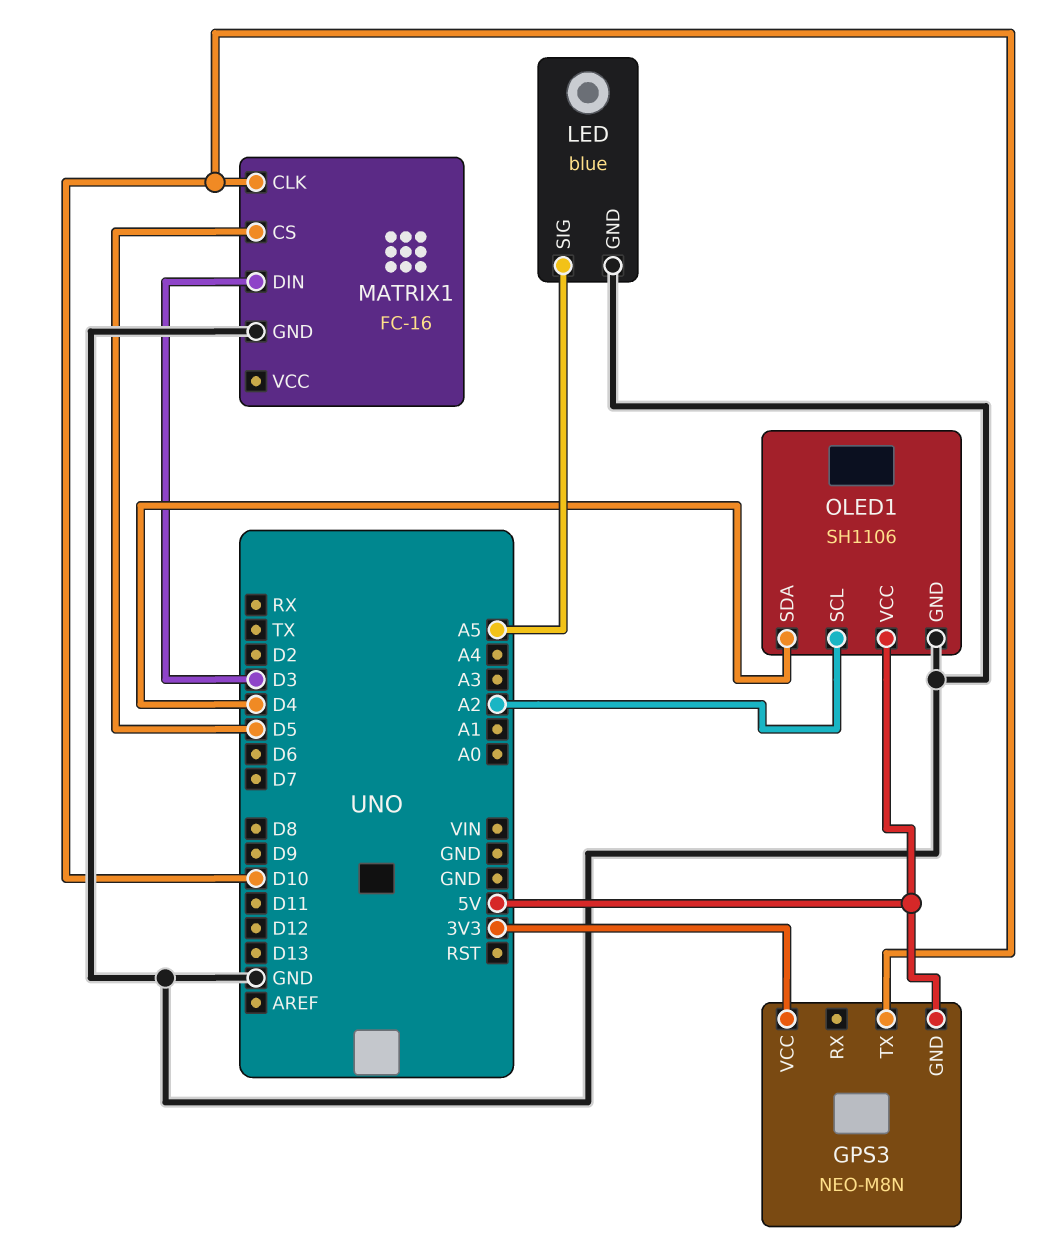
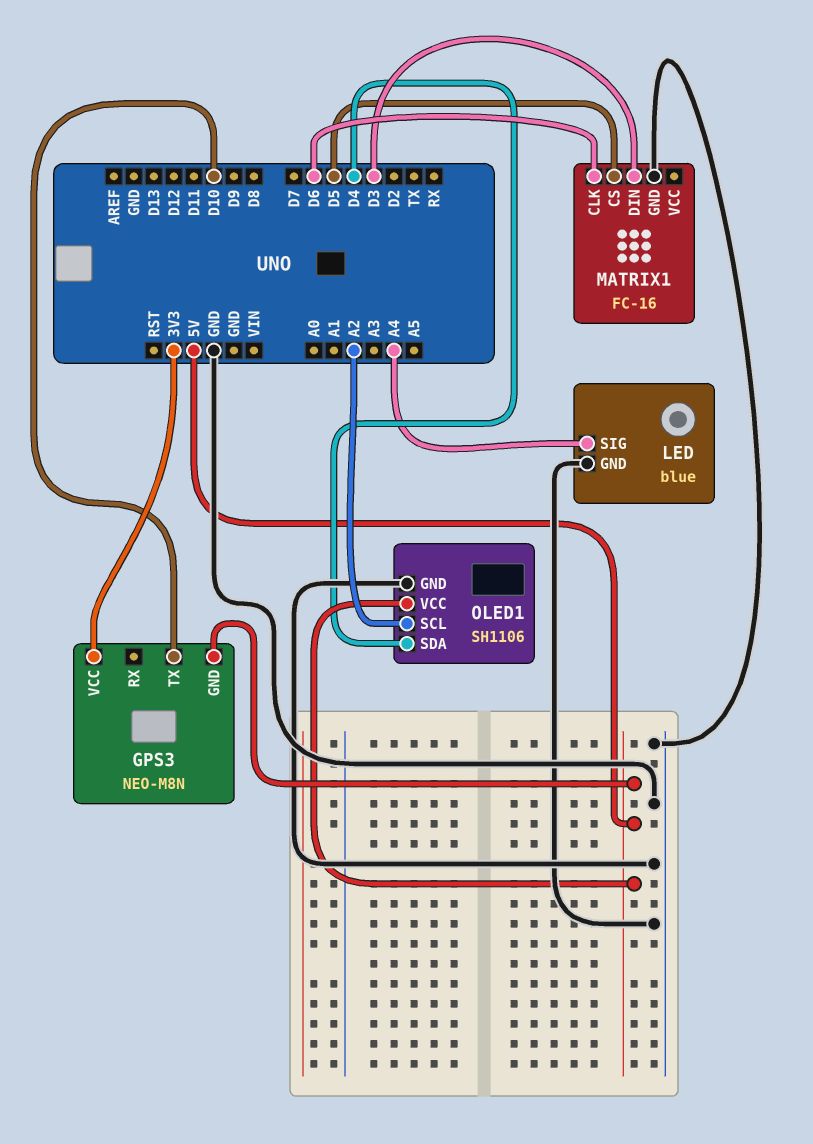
LED pin SIG: A5 -> A4
MATRIX1 pin CLK: D10 -> D6

